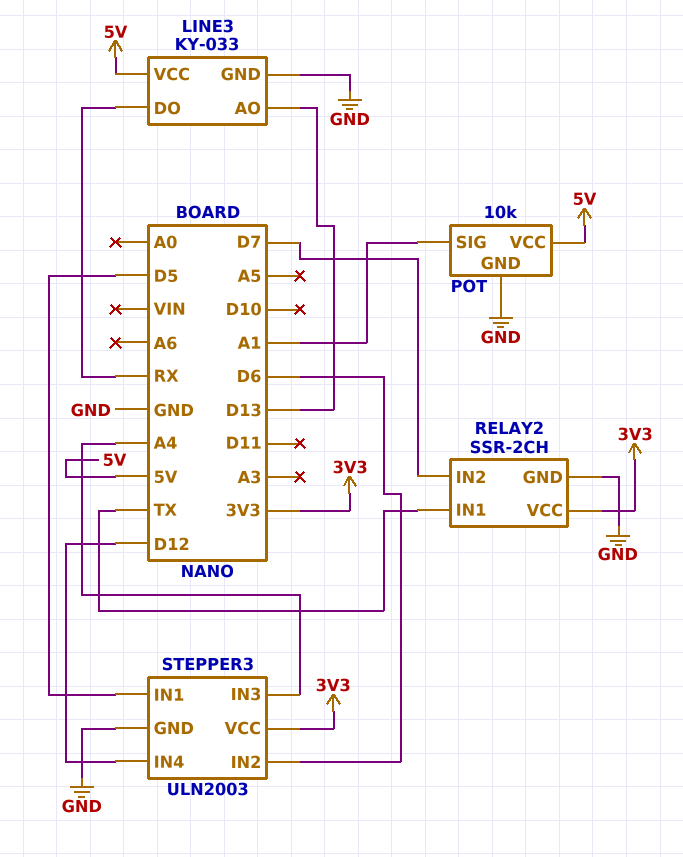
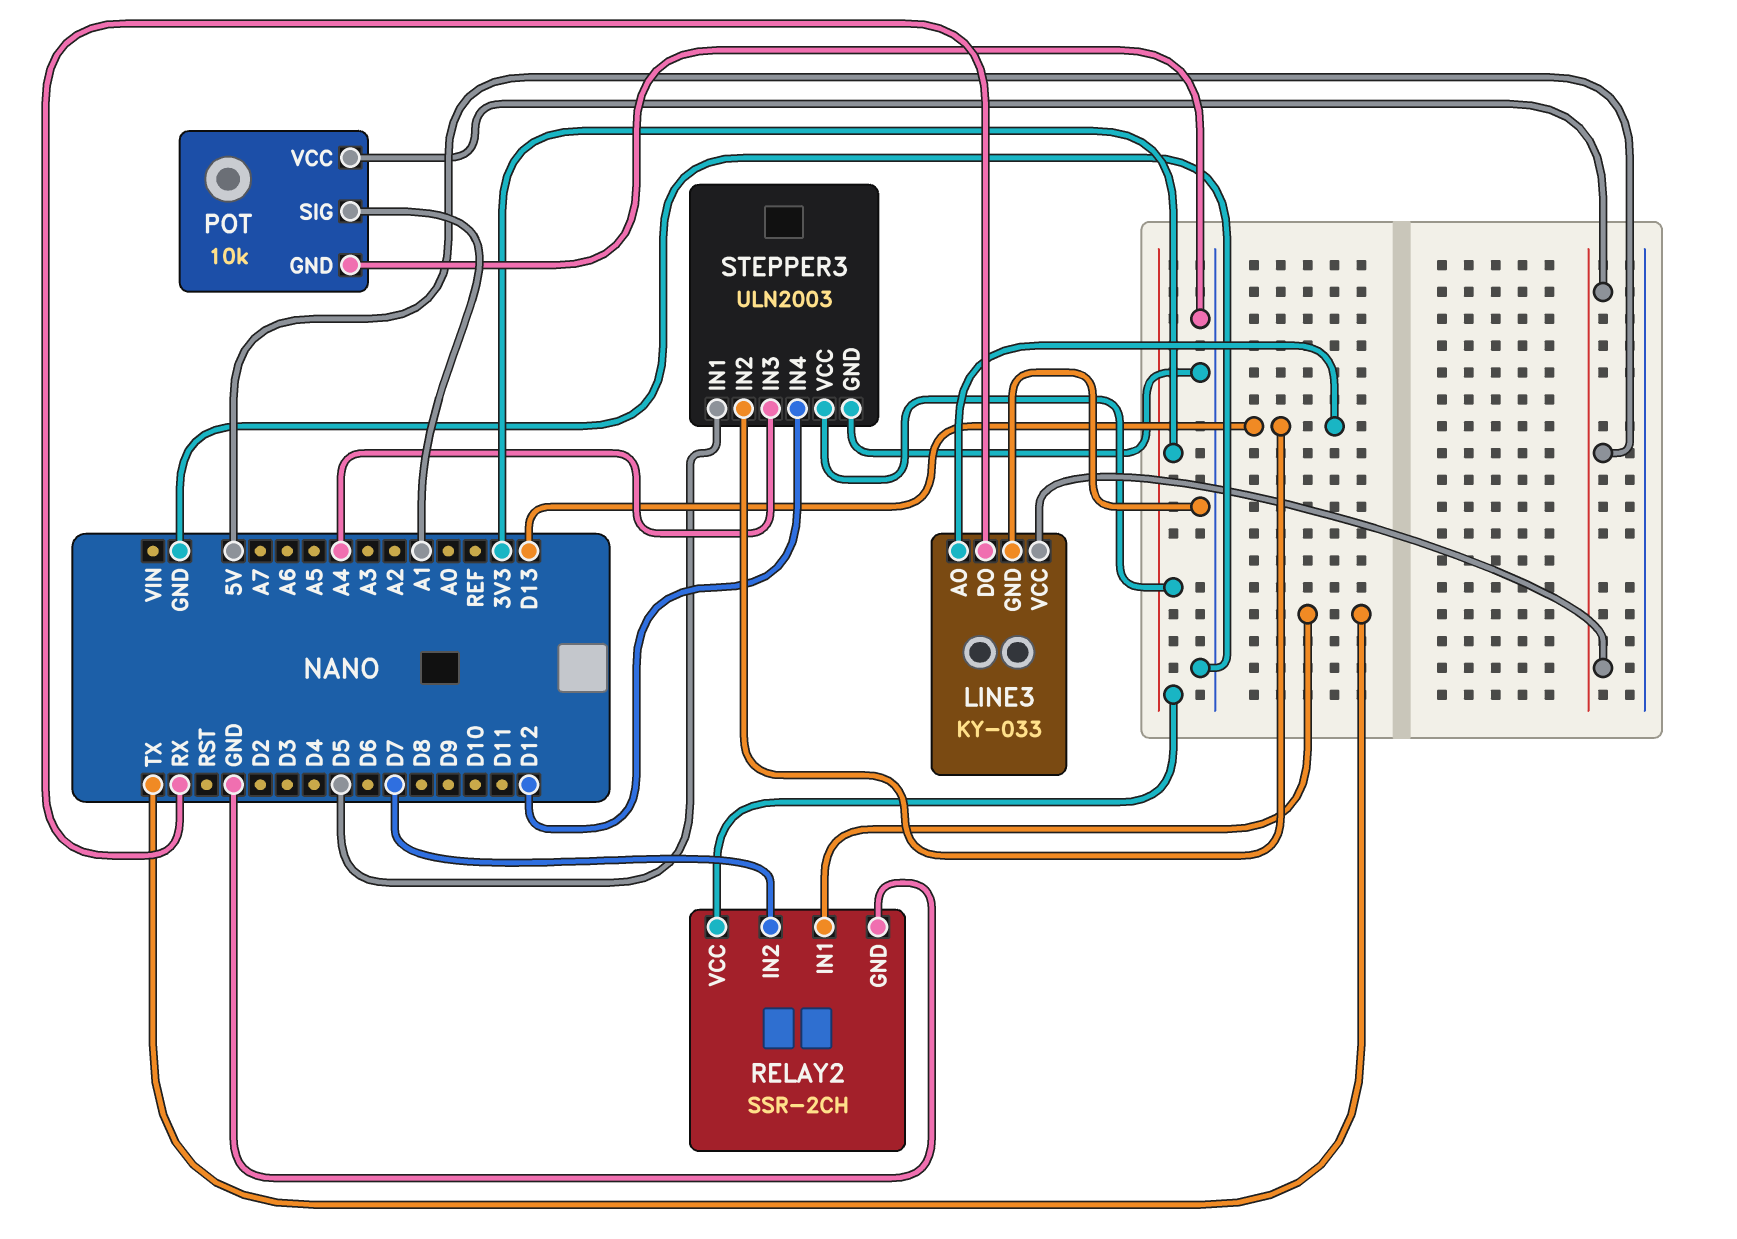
STEPPER3 pin IN2: D6 -> D13

